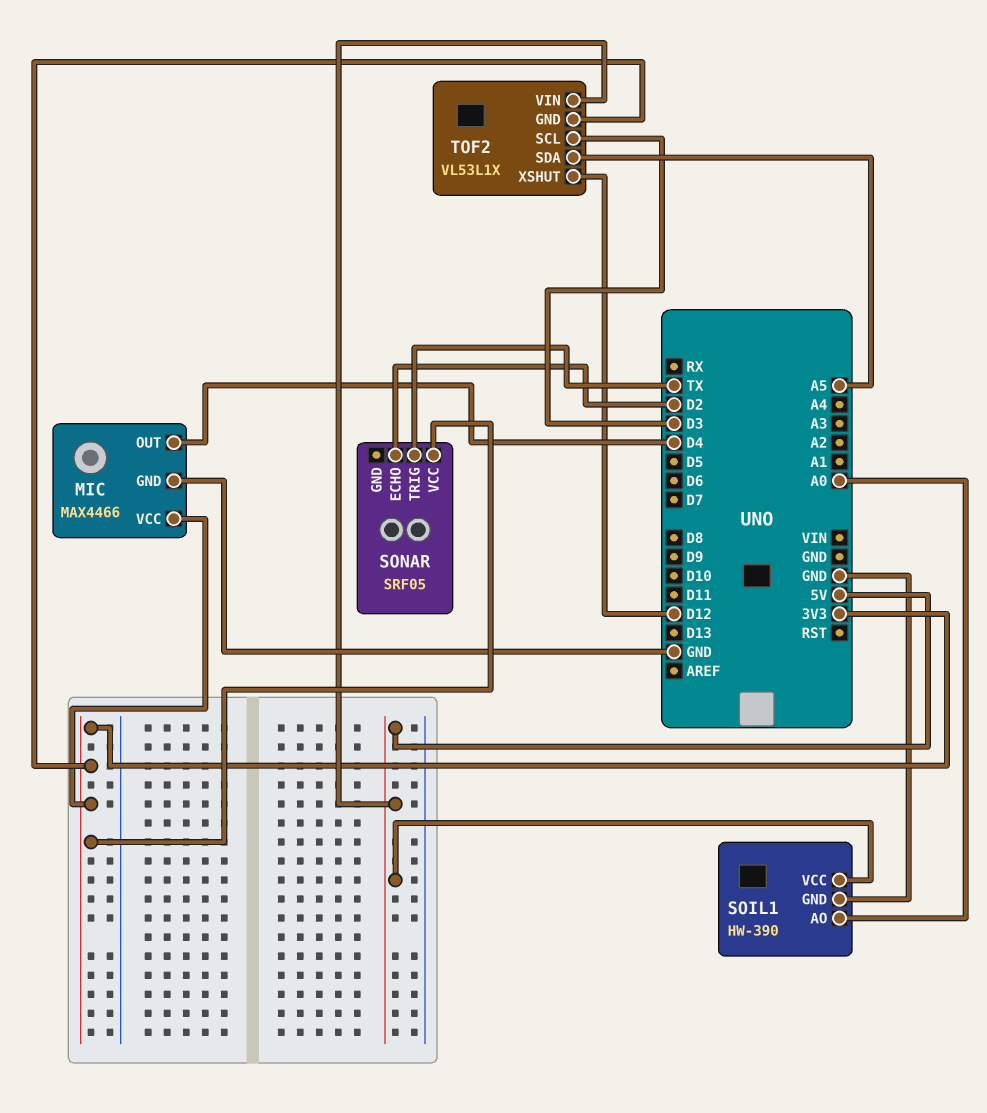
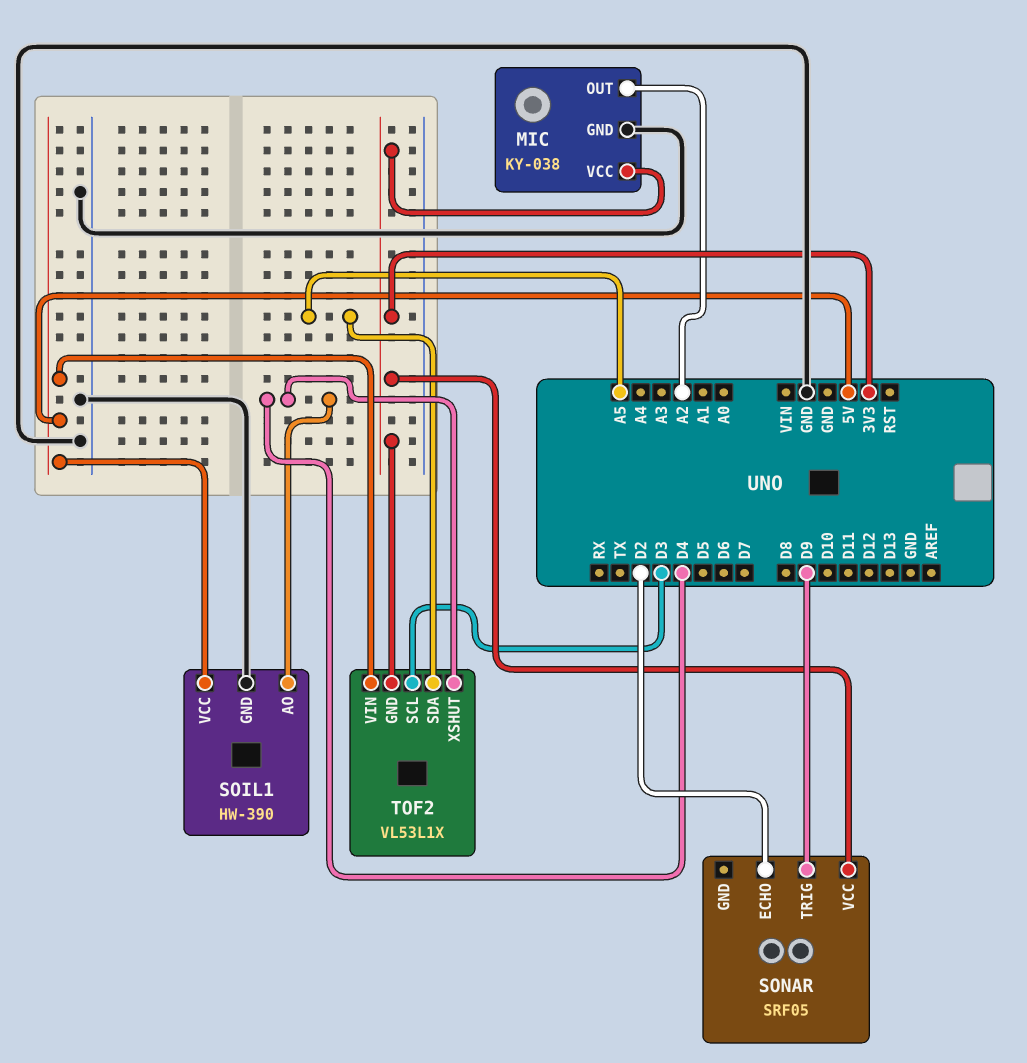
MIC: MAX4466 -> KY-038
MIC pin OUT: D4 -> A2
SOIL1 pin AO: A0 -> D4
SONAR pin TRIG: TX -> D9
TOF2 pin XSHUT: D12 -> D4

